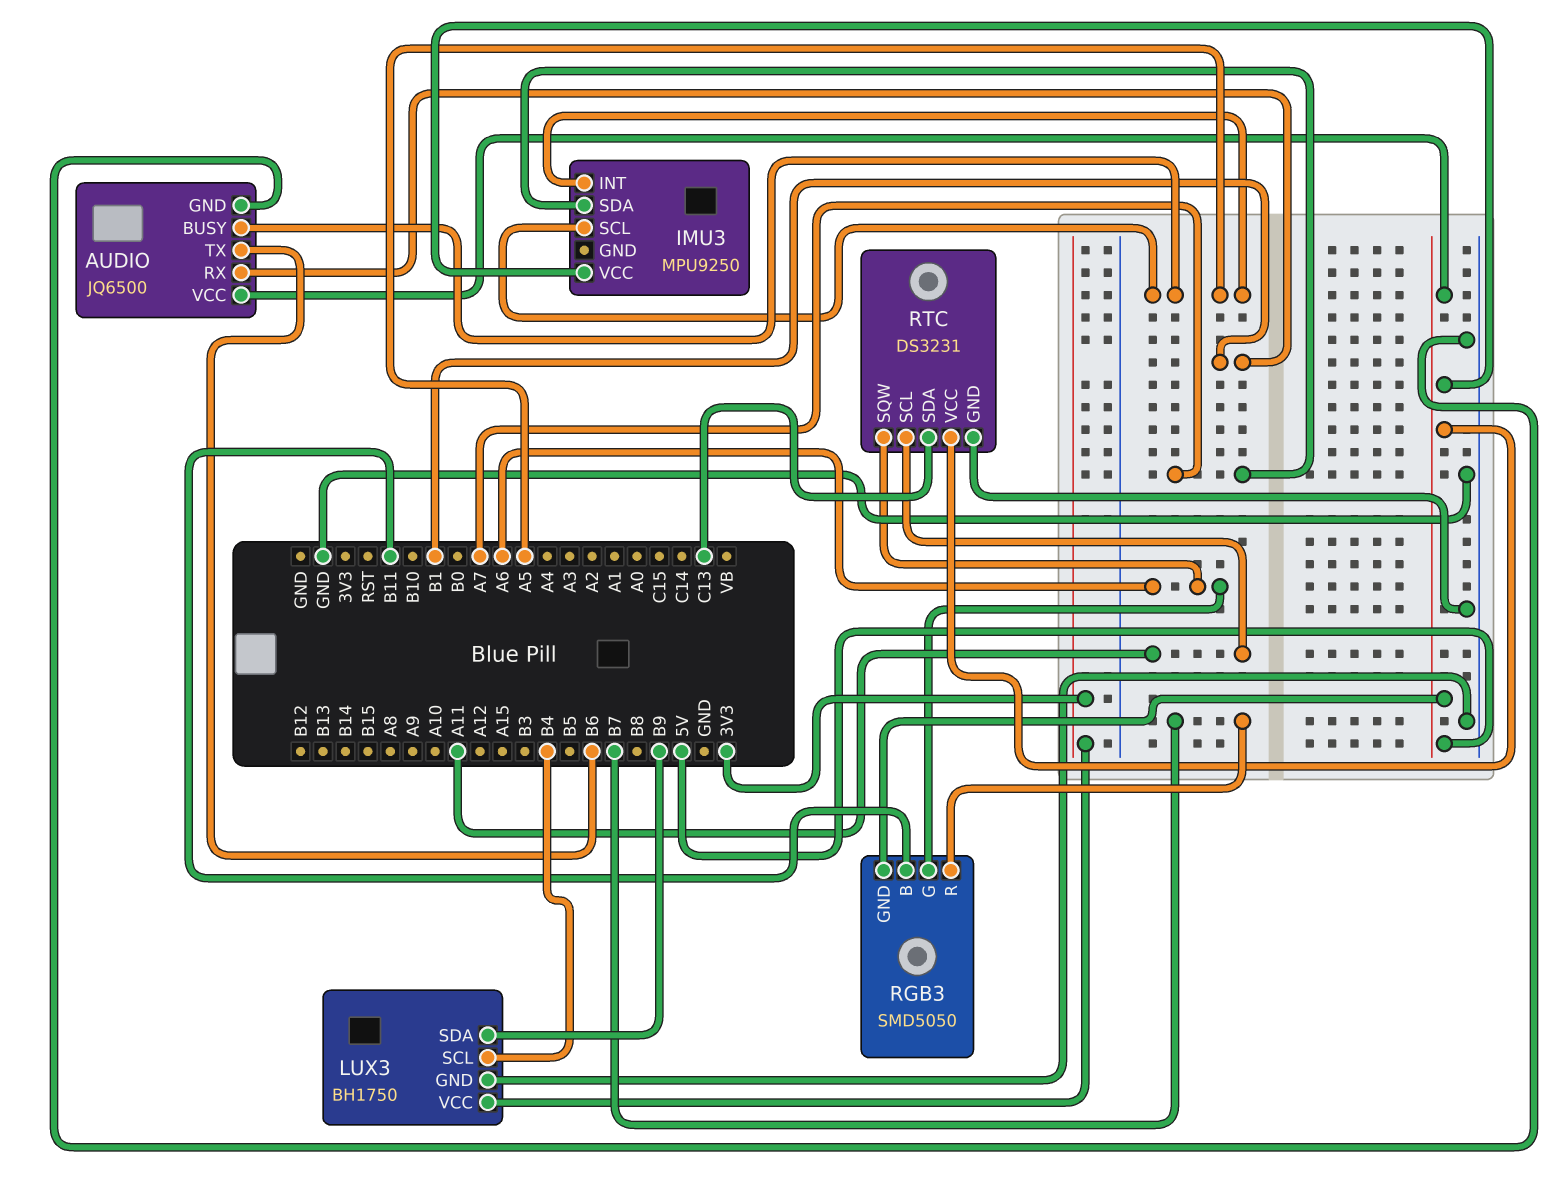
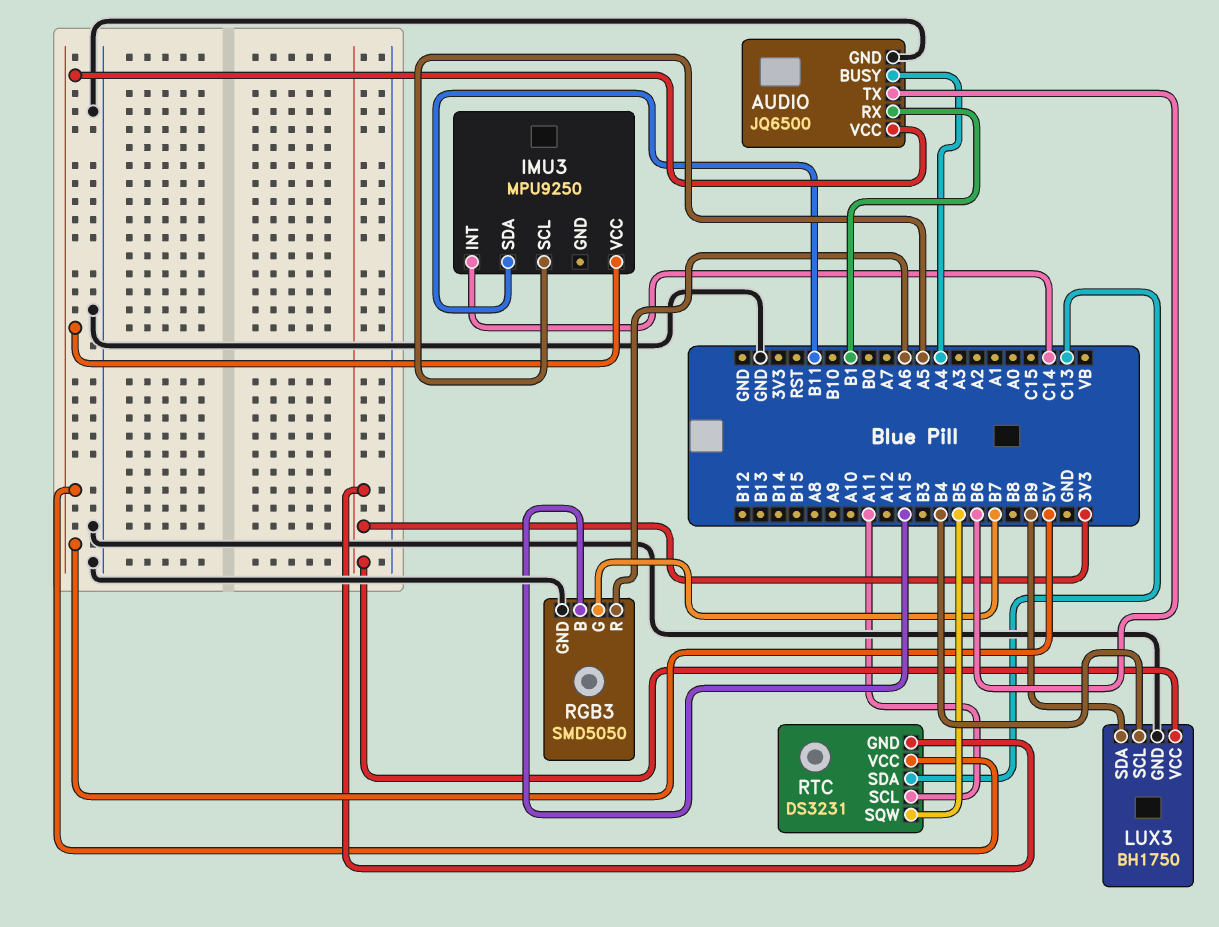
AUDIO pin BUSY: A5 -> A4
IMU3 pin INT: A5 -> C14
IMU3 pin SDA: A7 -> B11
RGB3 pin B: B11 -> A15
RGB3 pin G: A6 -> B7
RGB3 pin GND: 5V -> GND
RGB3 pin R: B7 -> A6
RTC pin GND: GND -> 3V3
RTC pin SQW: A6 -> B5

